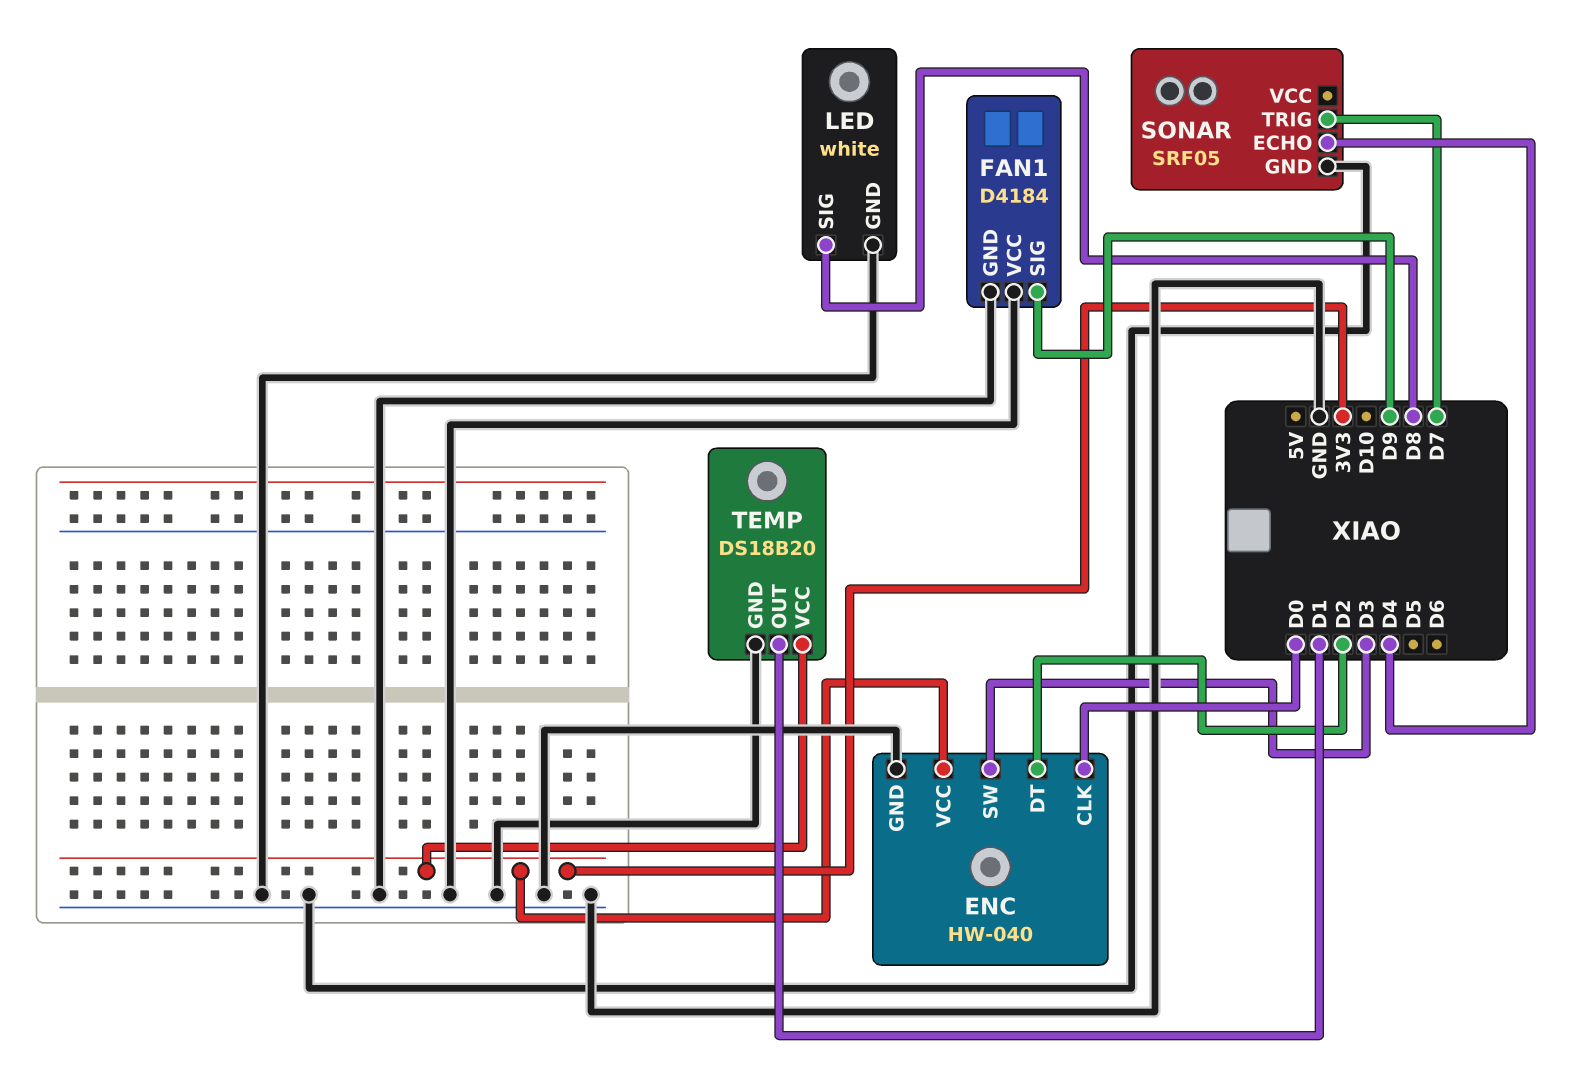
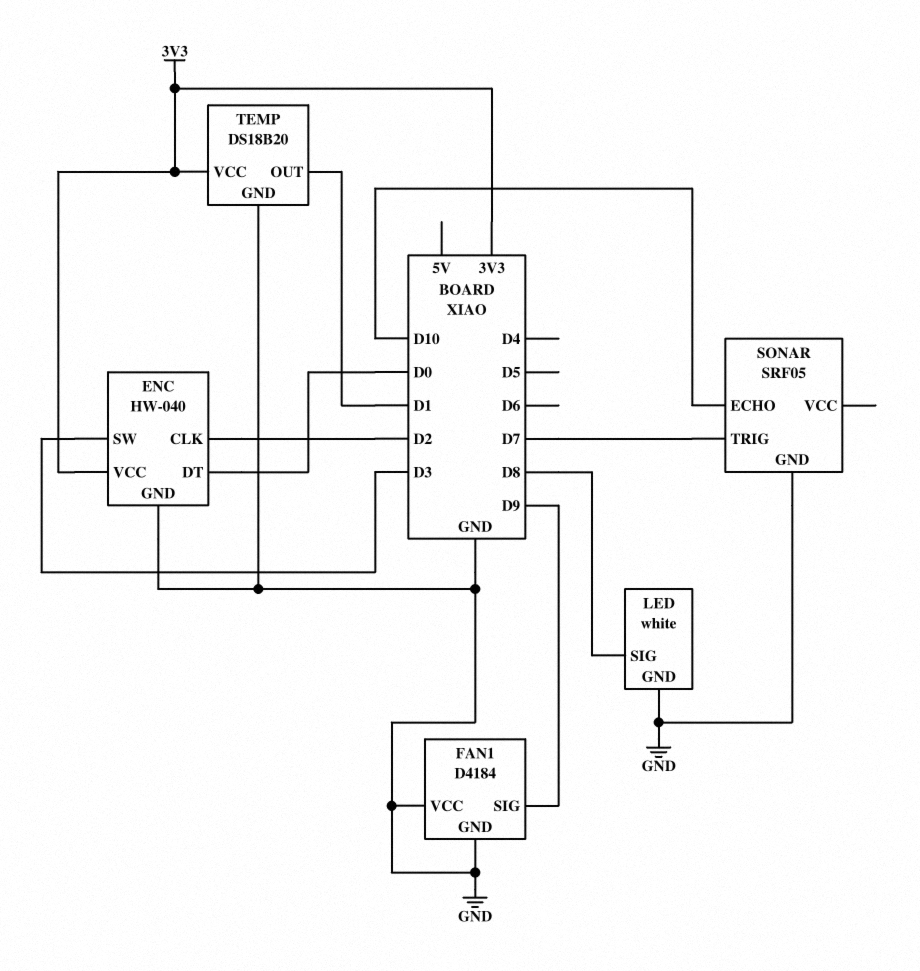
ENC pin CLK: D0 -> D2
ENC pin DT: D2 -> D0
SONAR pin ECHO: D4 -> D10

